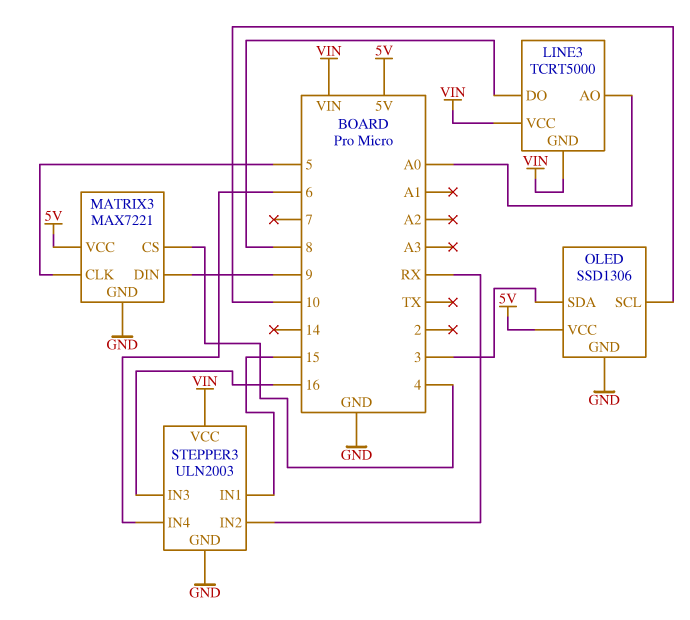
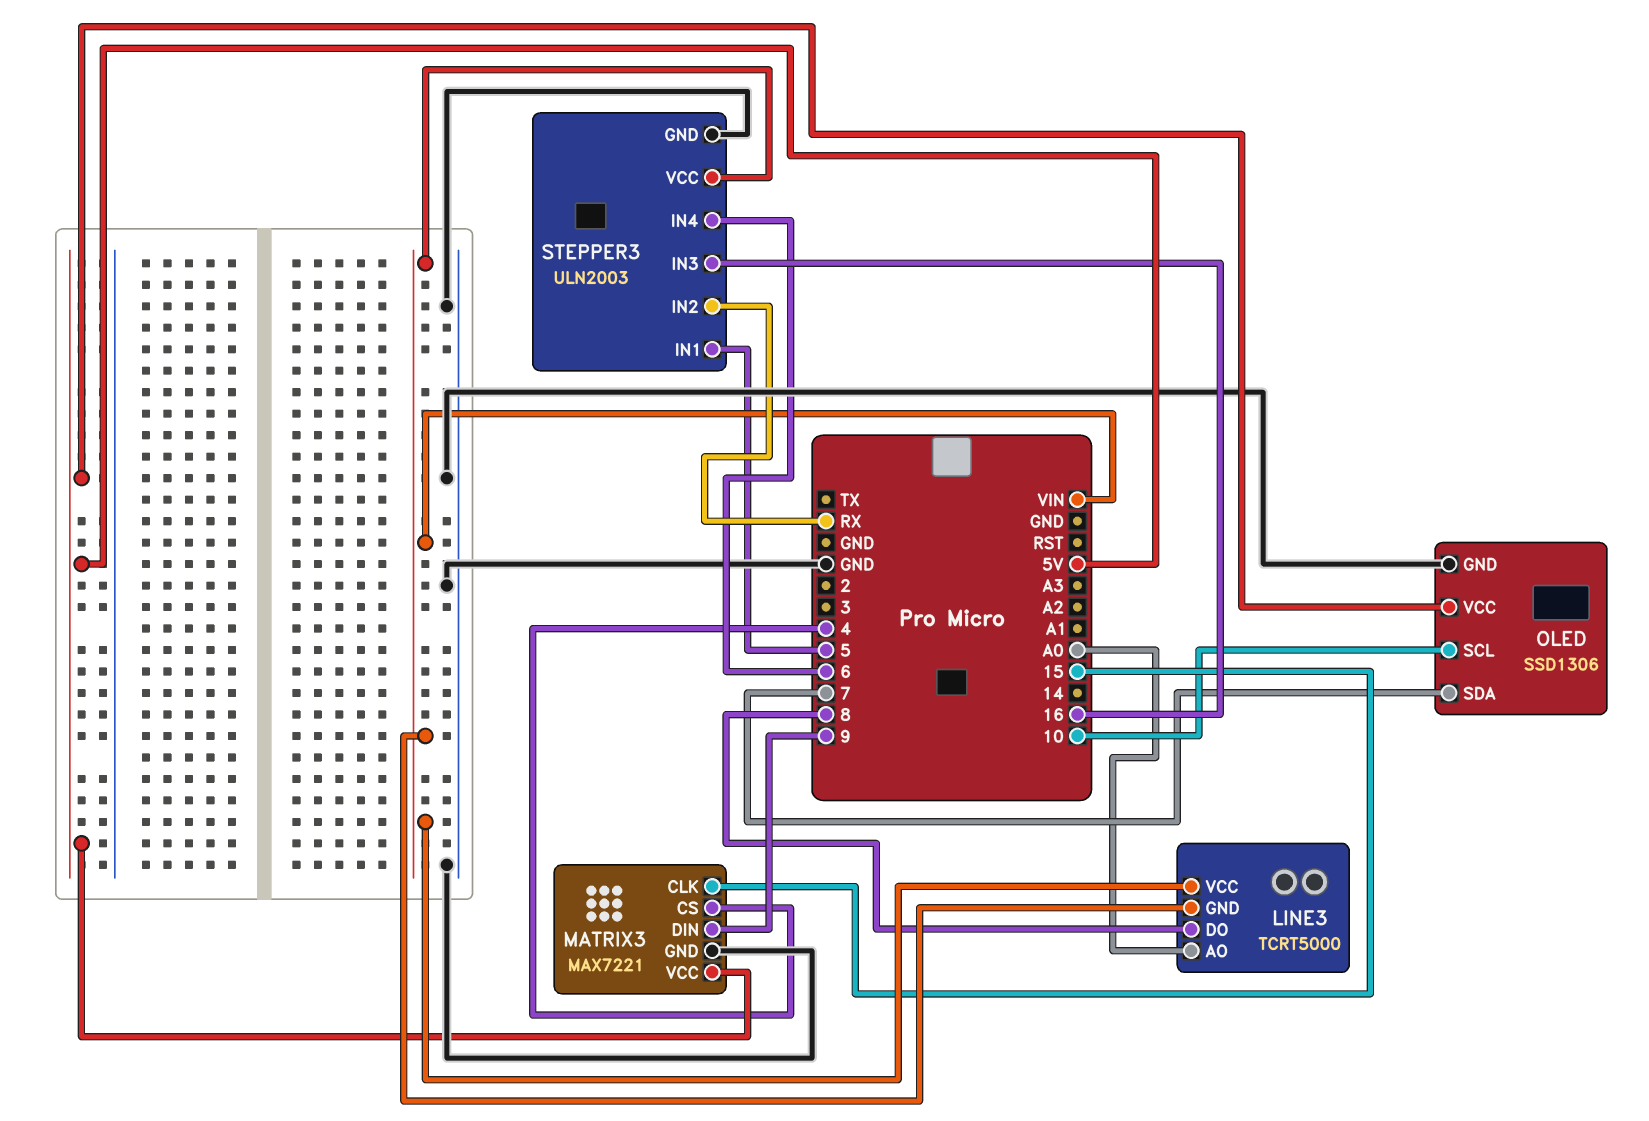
MATRIX3 pin CLK: 5 -> 15
OLED pin SDA: 3 -> 7
STEPPER3 pin IN1: 15 -> 5

